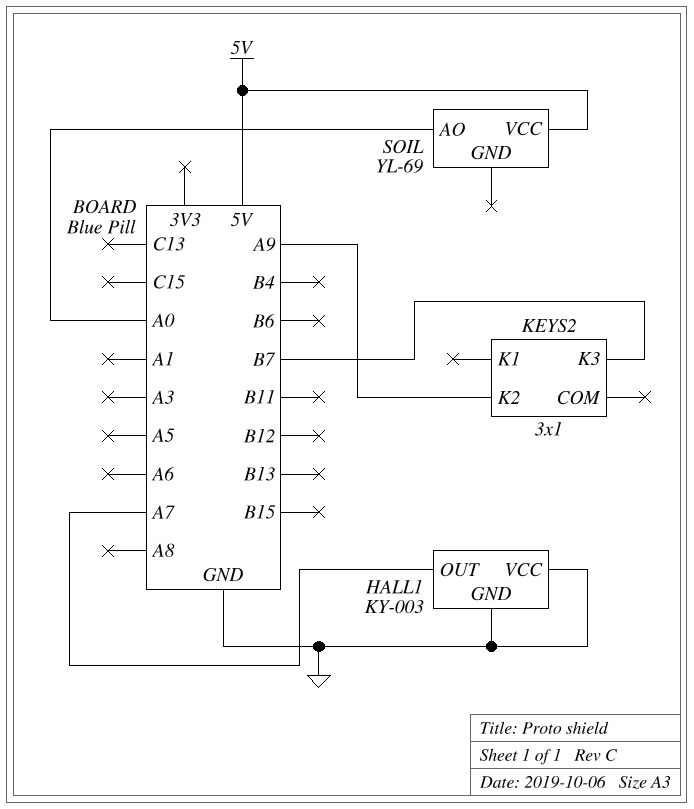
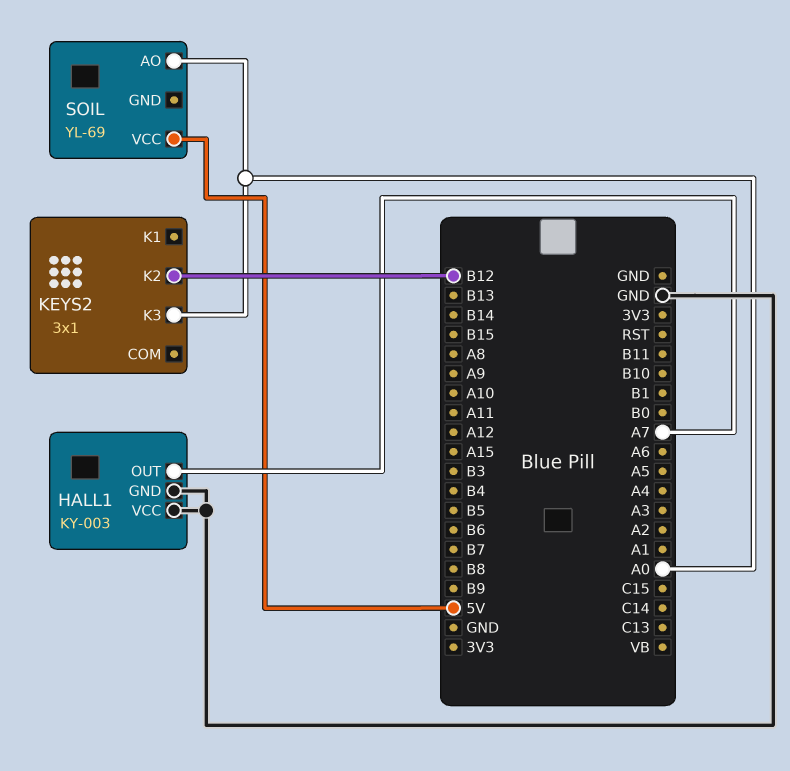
KEYS2 pin K2: A9 -> B12
KEYS2 pin K3: B7 -> A0

